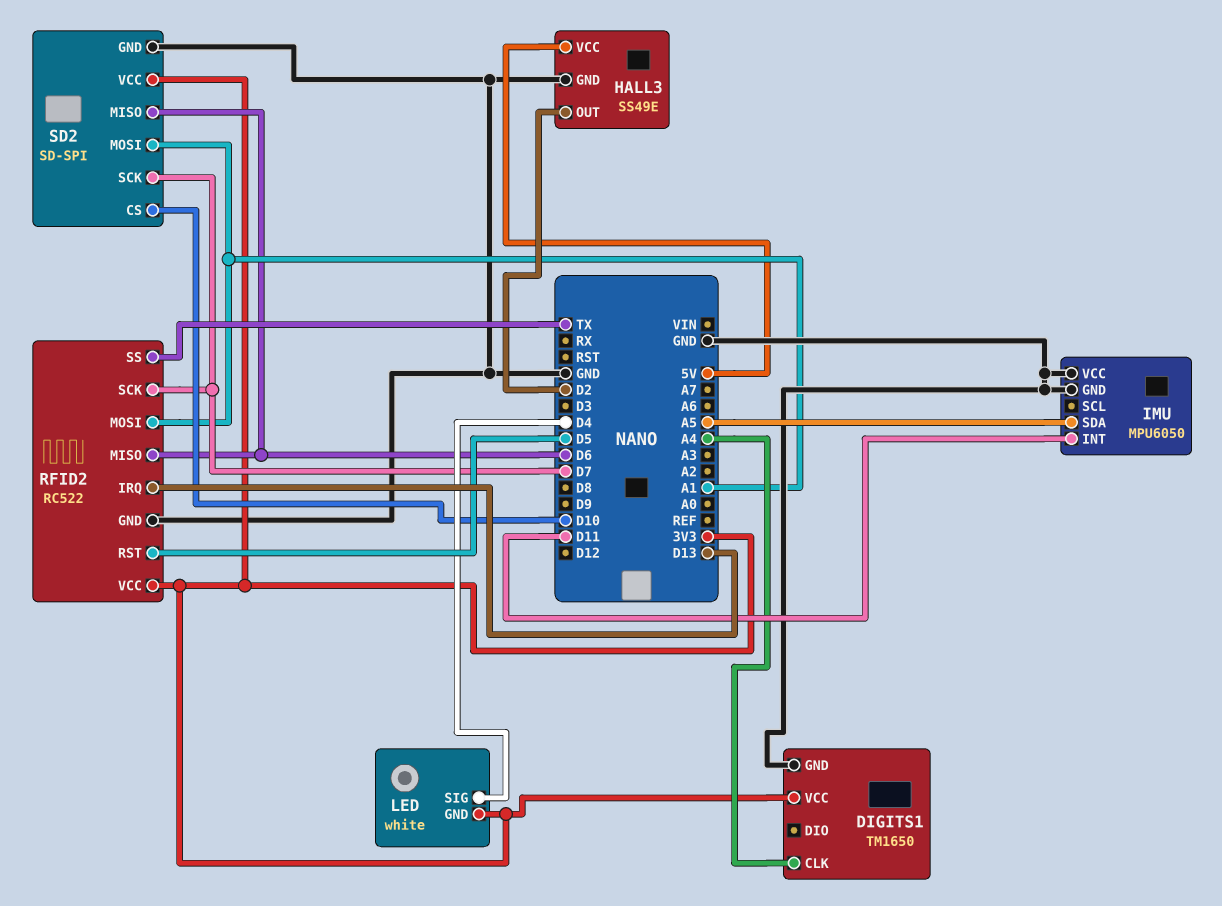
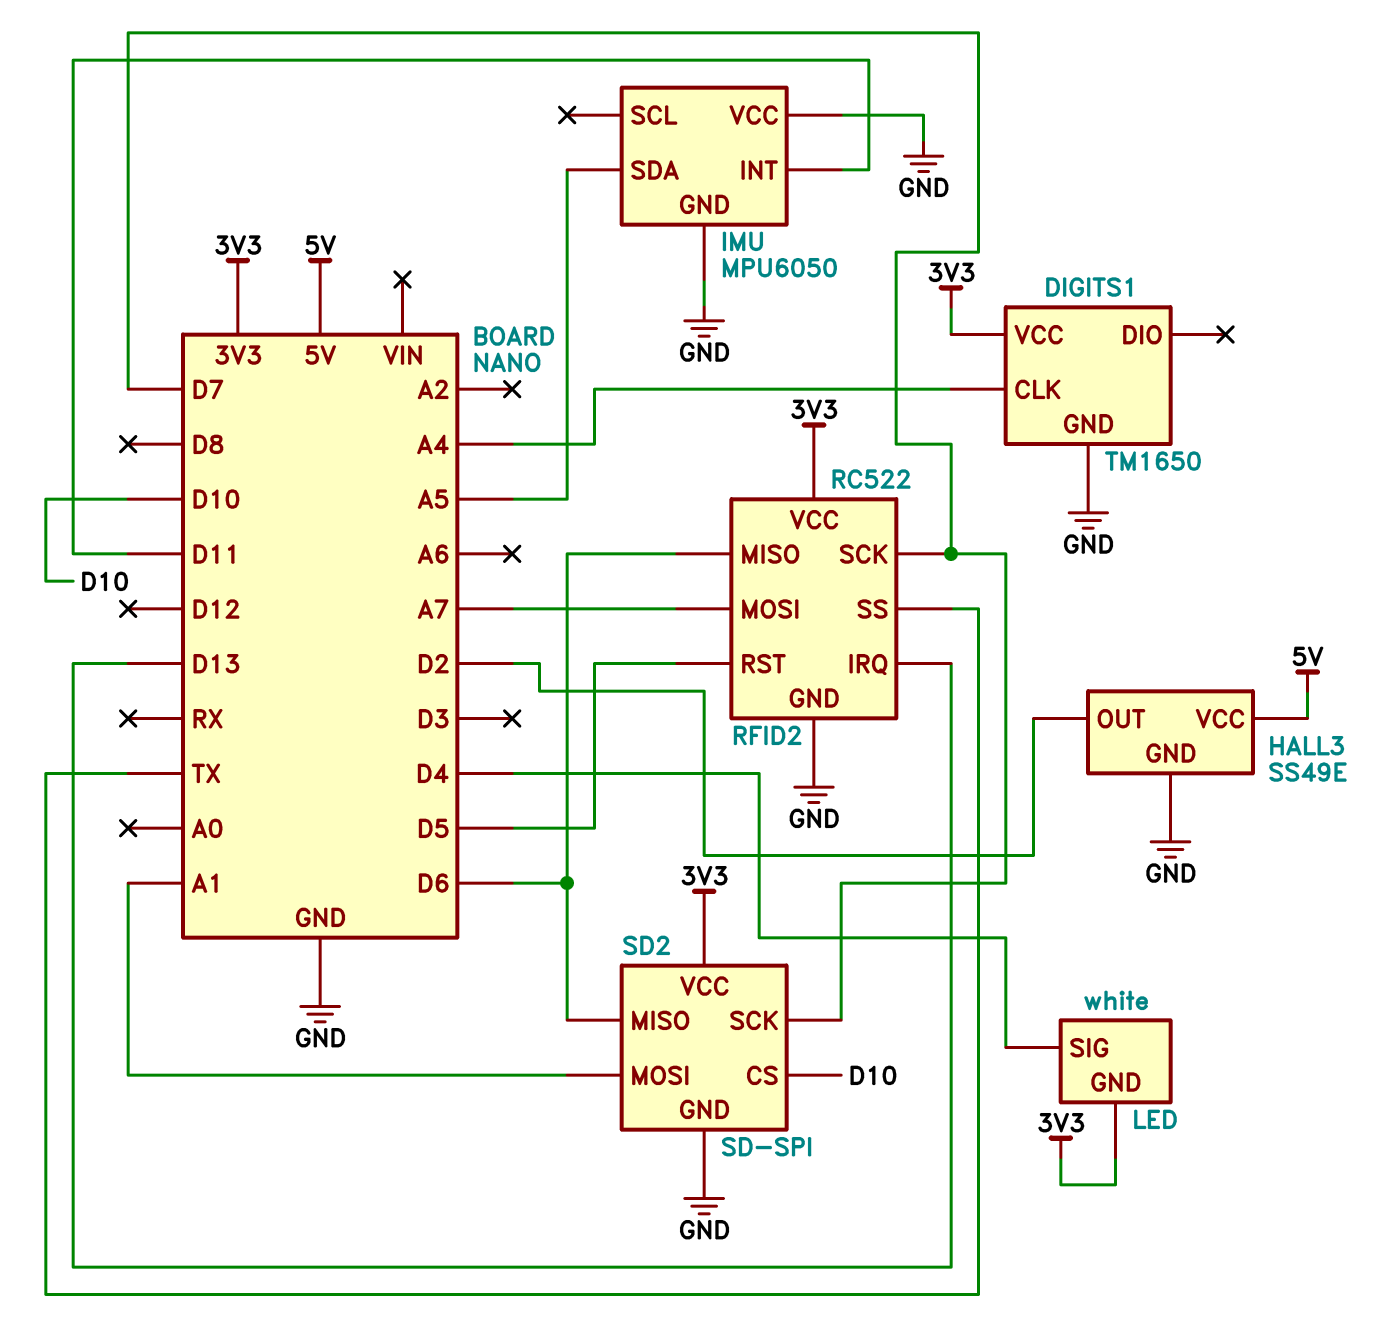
RFID2 pin MOSI: A1 -> A7

